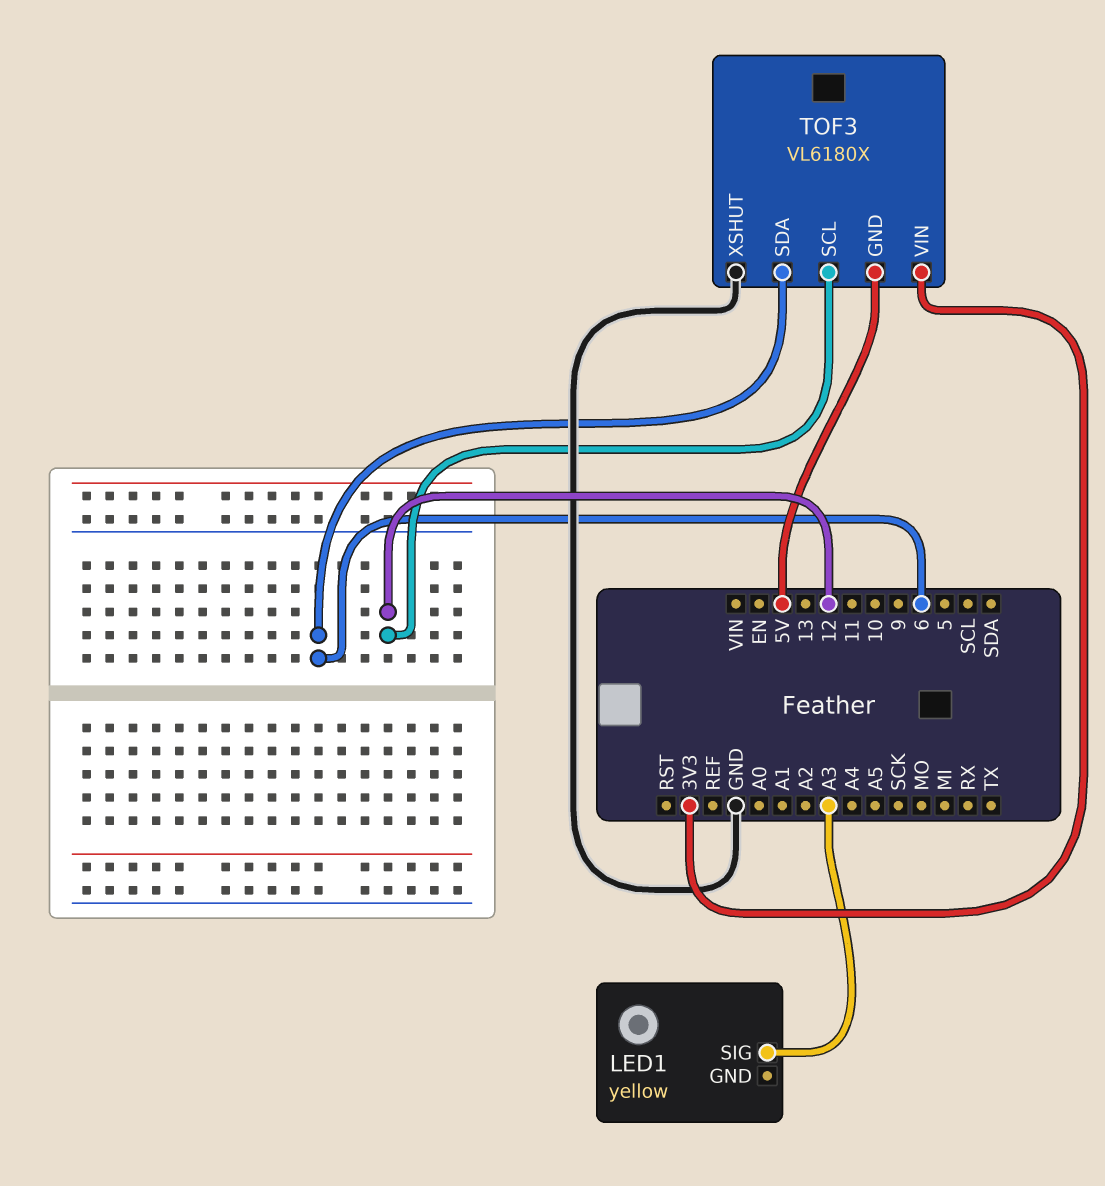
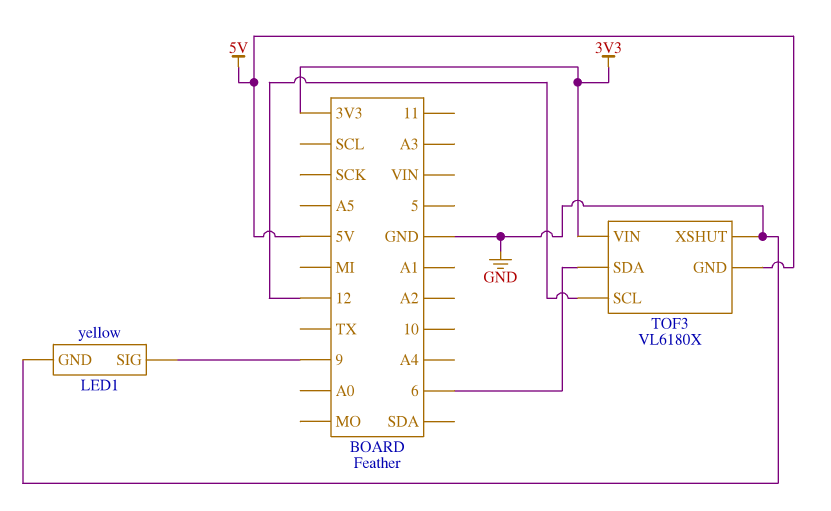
LED1 pin GND: none -> GND
LED1 pin SIG: A3 -> 9

